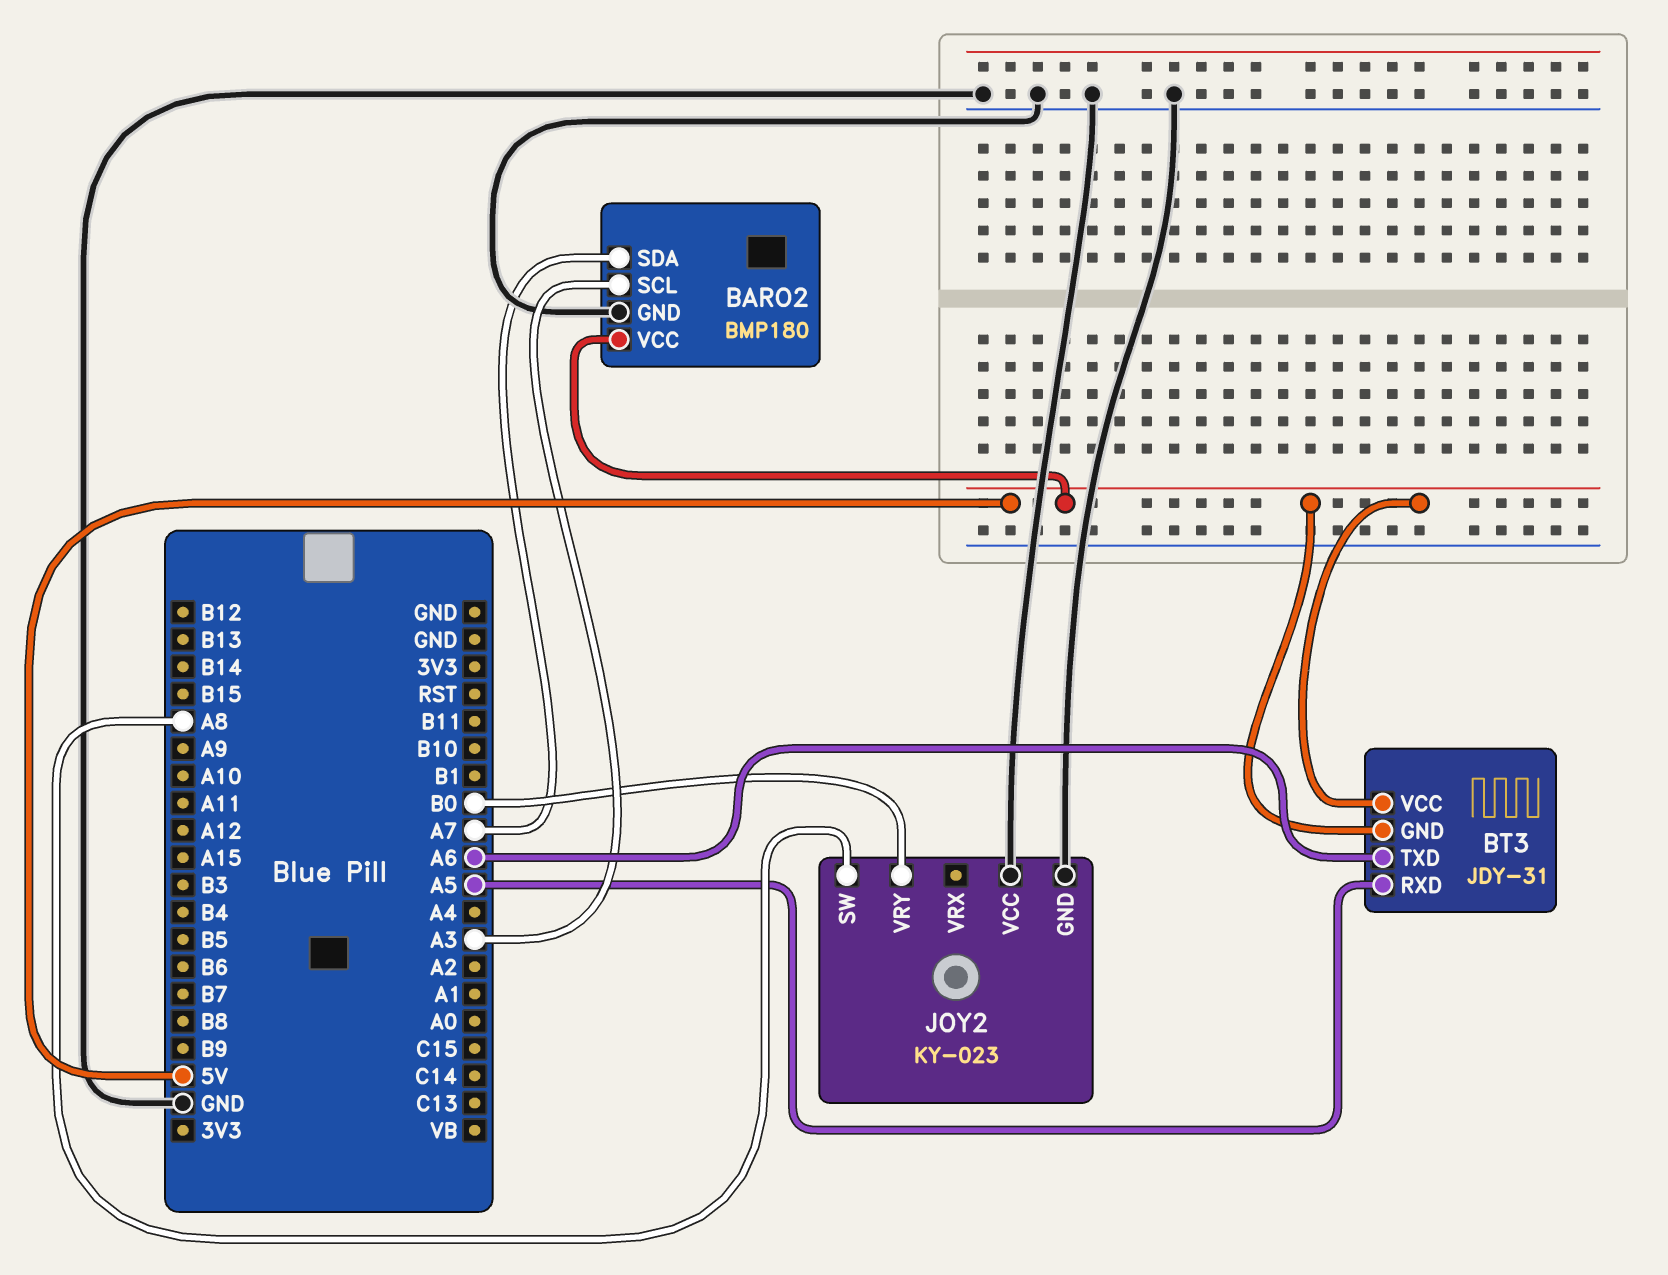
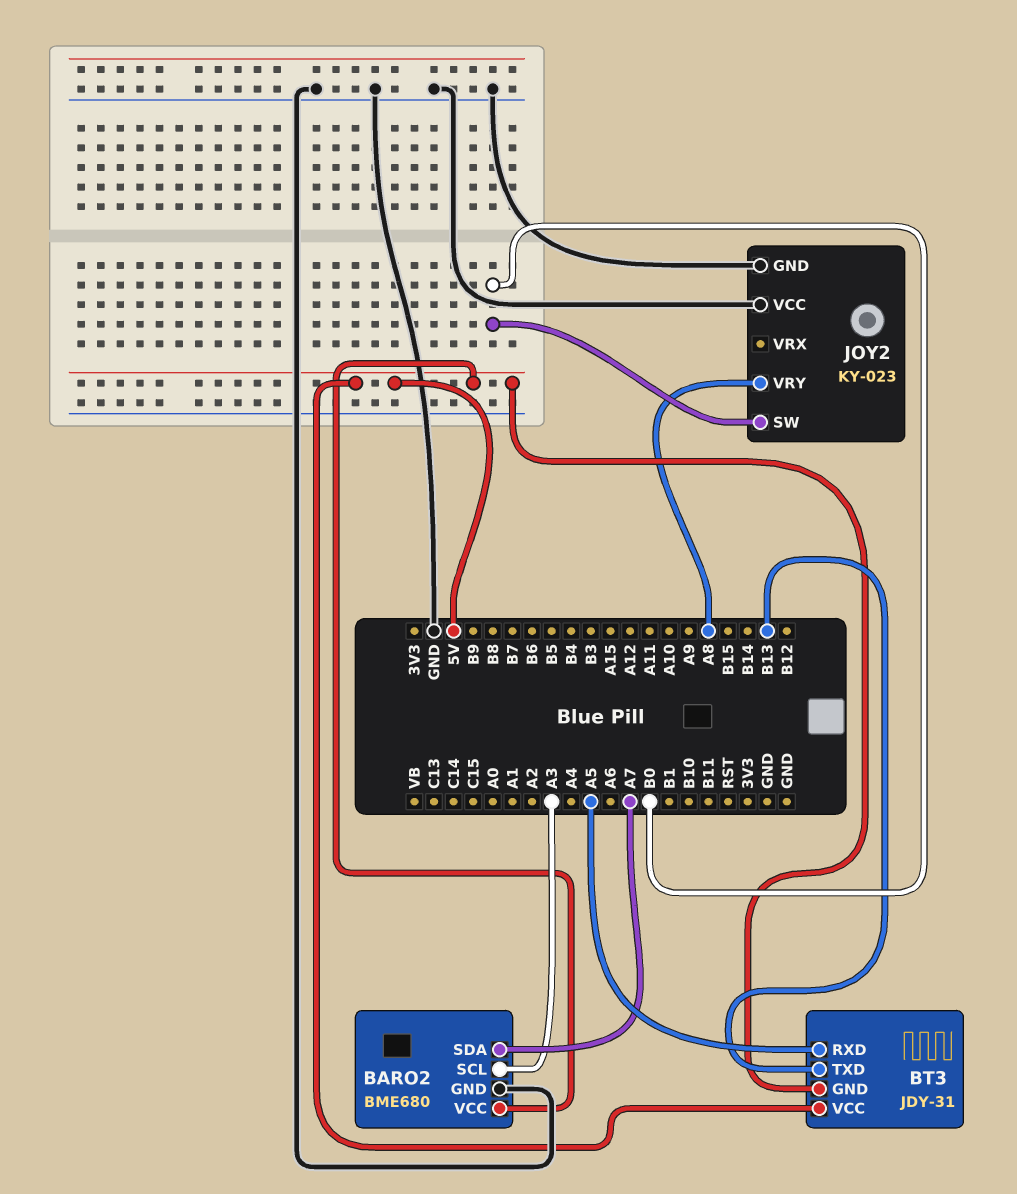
BARO2: BMP180 -> BME680
BT3 pin TXD: A6 -> B13
JOY2 pin SW: A8 -> B0
JOY2 pin VRY: B0 -> A8

